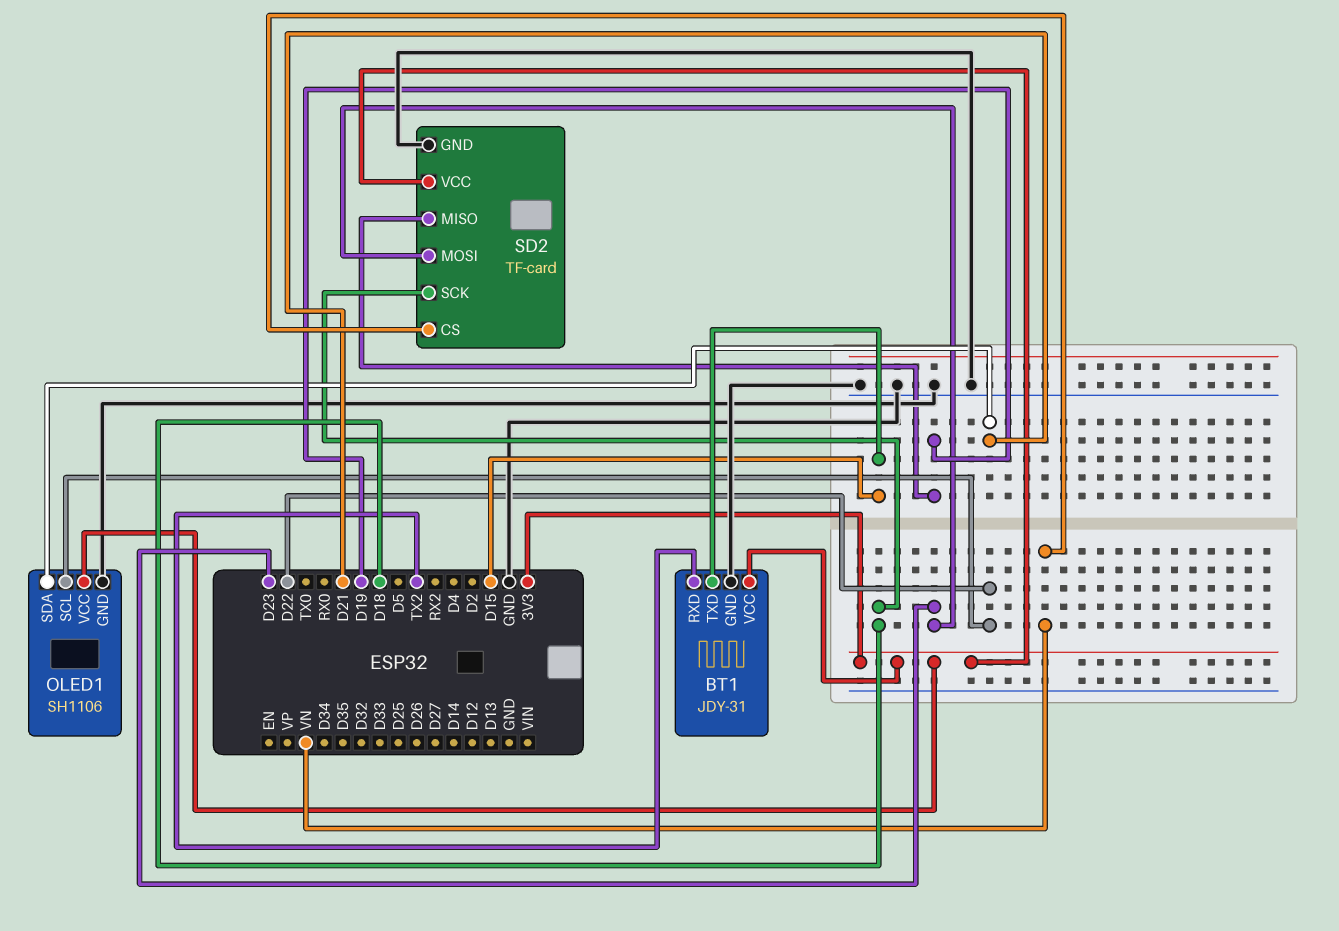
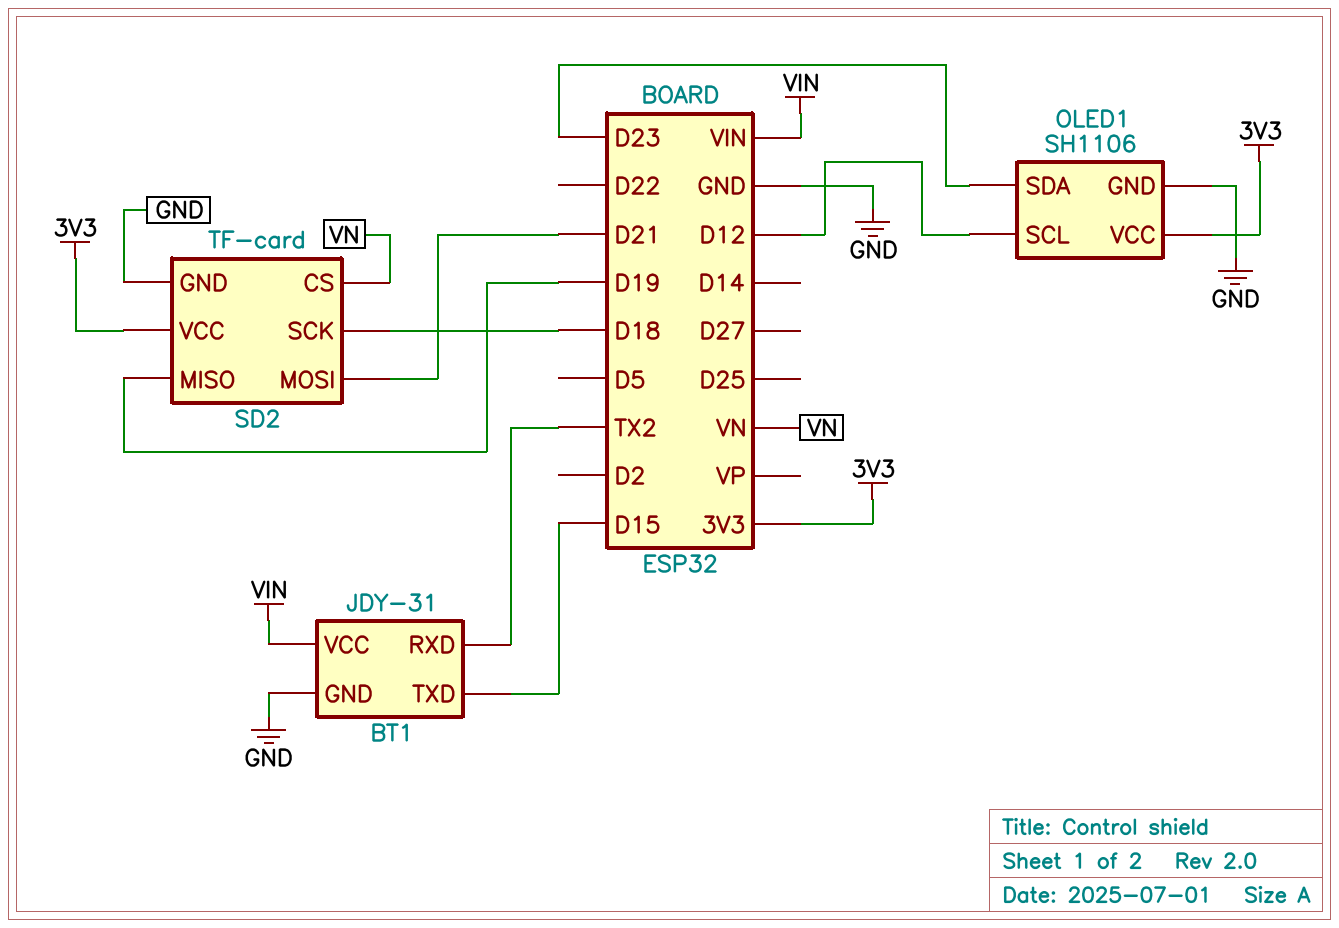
BT1 pin VCC: 3V3 -> VIN
OLED1 pin SCL: D22 -> D12
OLED1 pin SDA: D21 -> D23
SD2 pin MOSI: D23 -> D21

